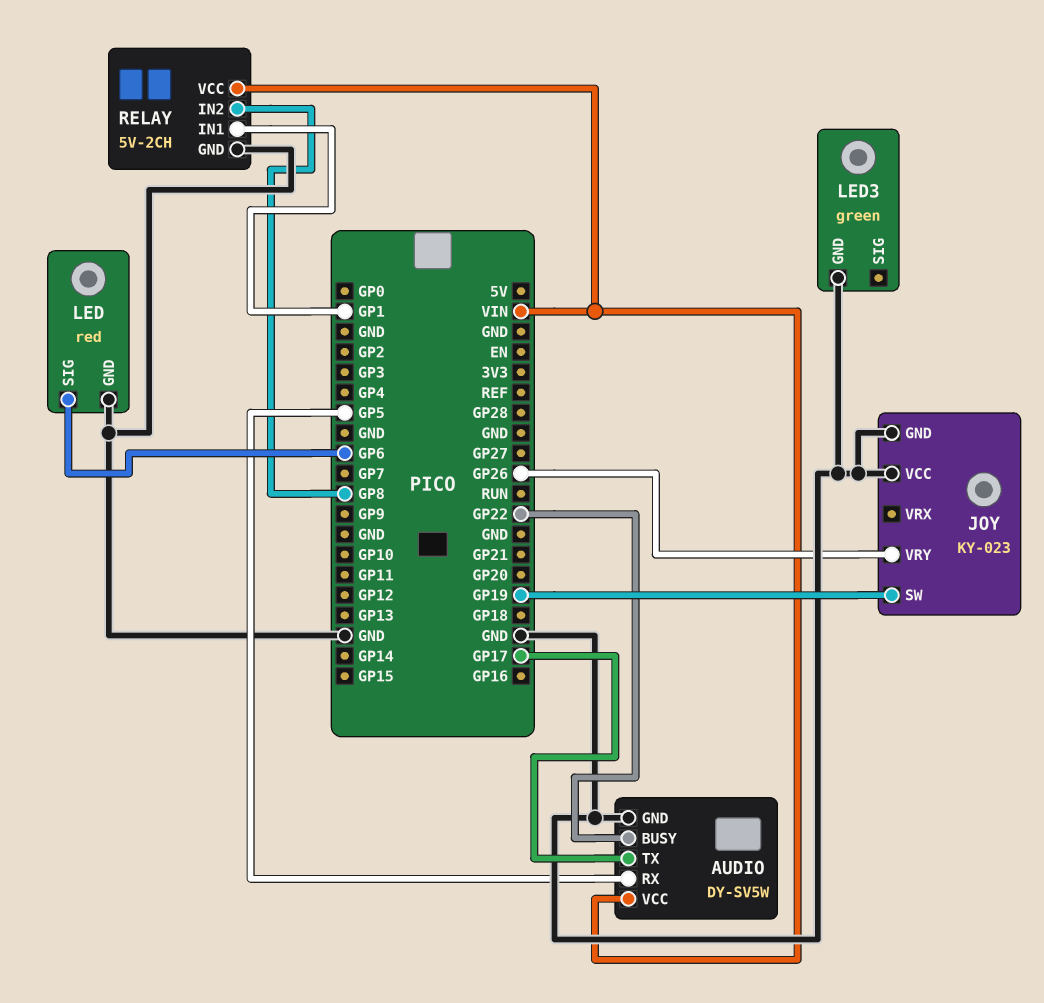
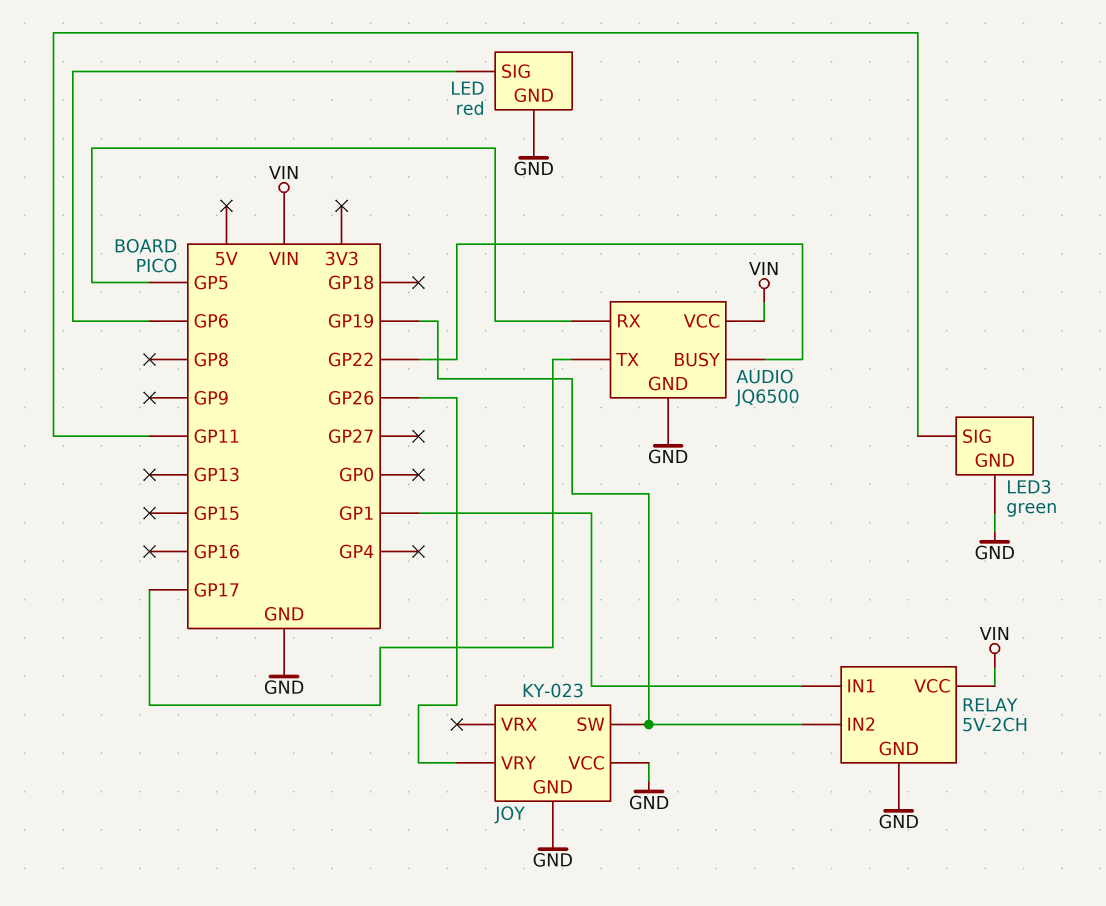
AUDIO: DY-SV5W -> JQ6500
LED3 pin SIG: none -> GP11
RELAY pin IN2: GP8 -> GP19

